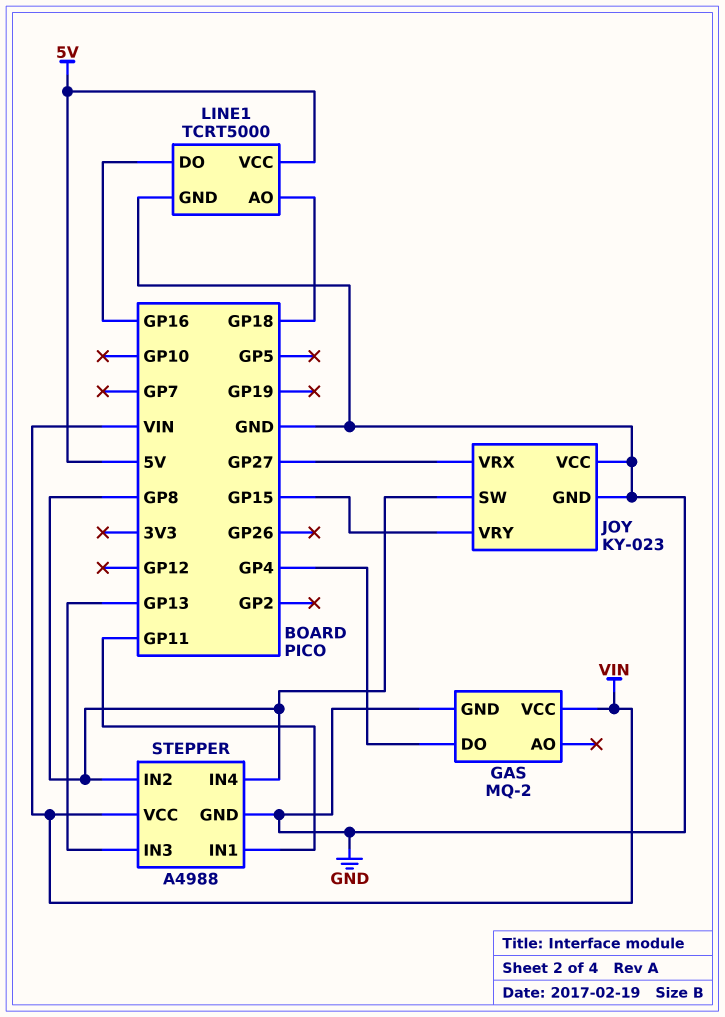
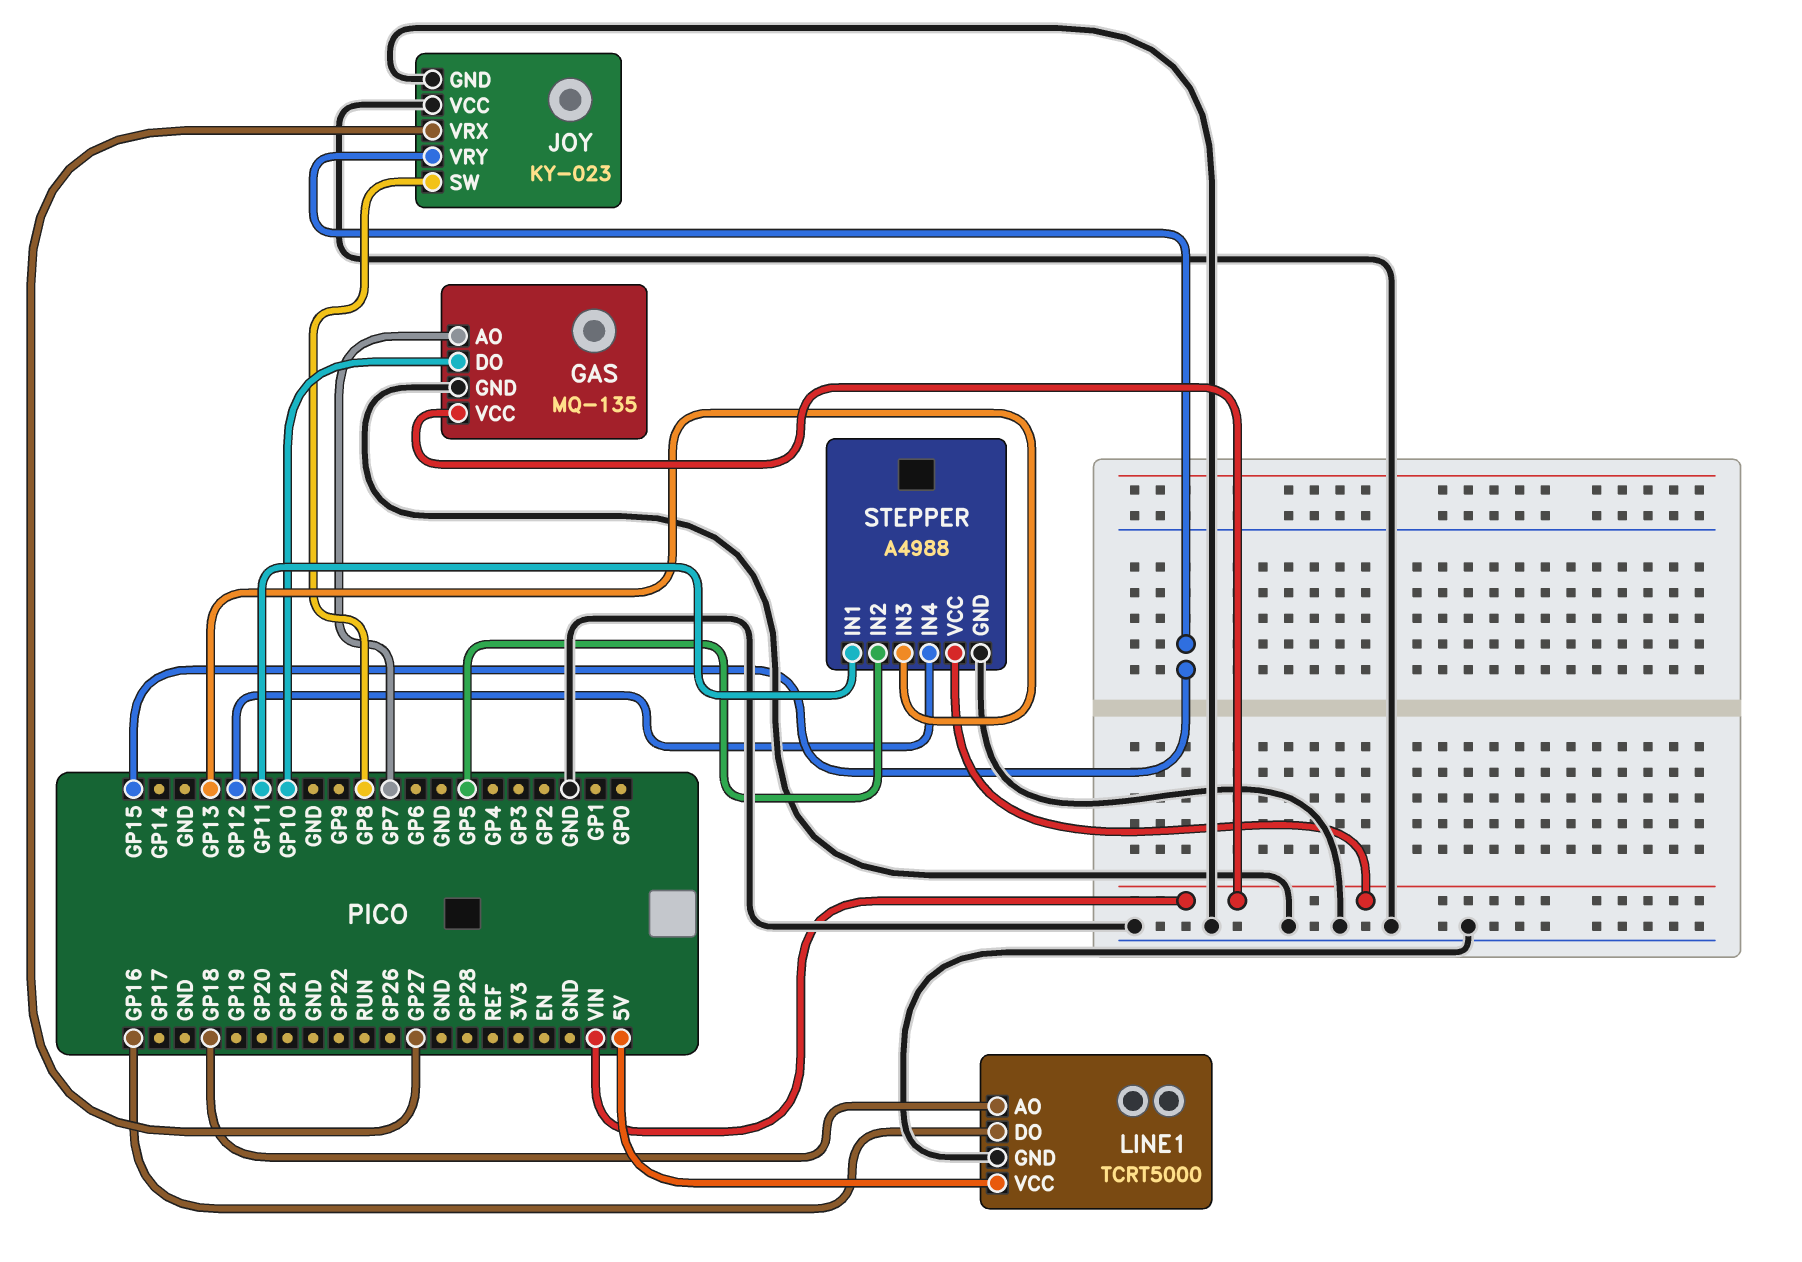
GAS: MQ-2 -> MQ-135
GAS pin AO: none -> GP7
GAS pin DO: GP4 -> GP10
STEPPER pin IN2: GP8 -> GP5
STEPPER pin IN4: GP8 -> GP12

